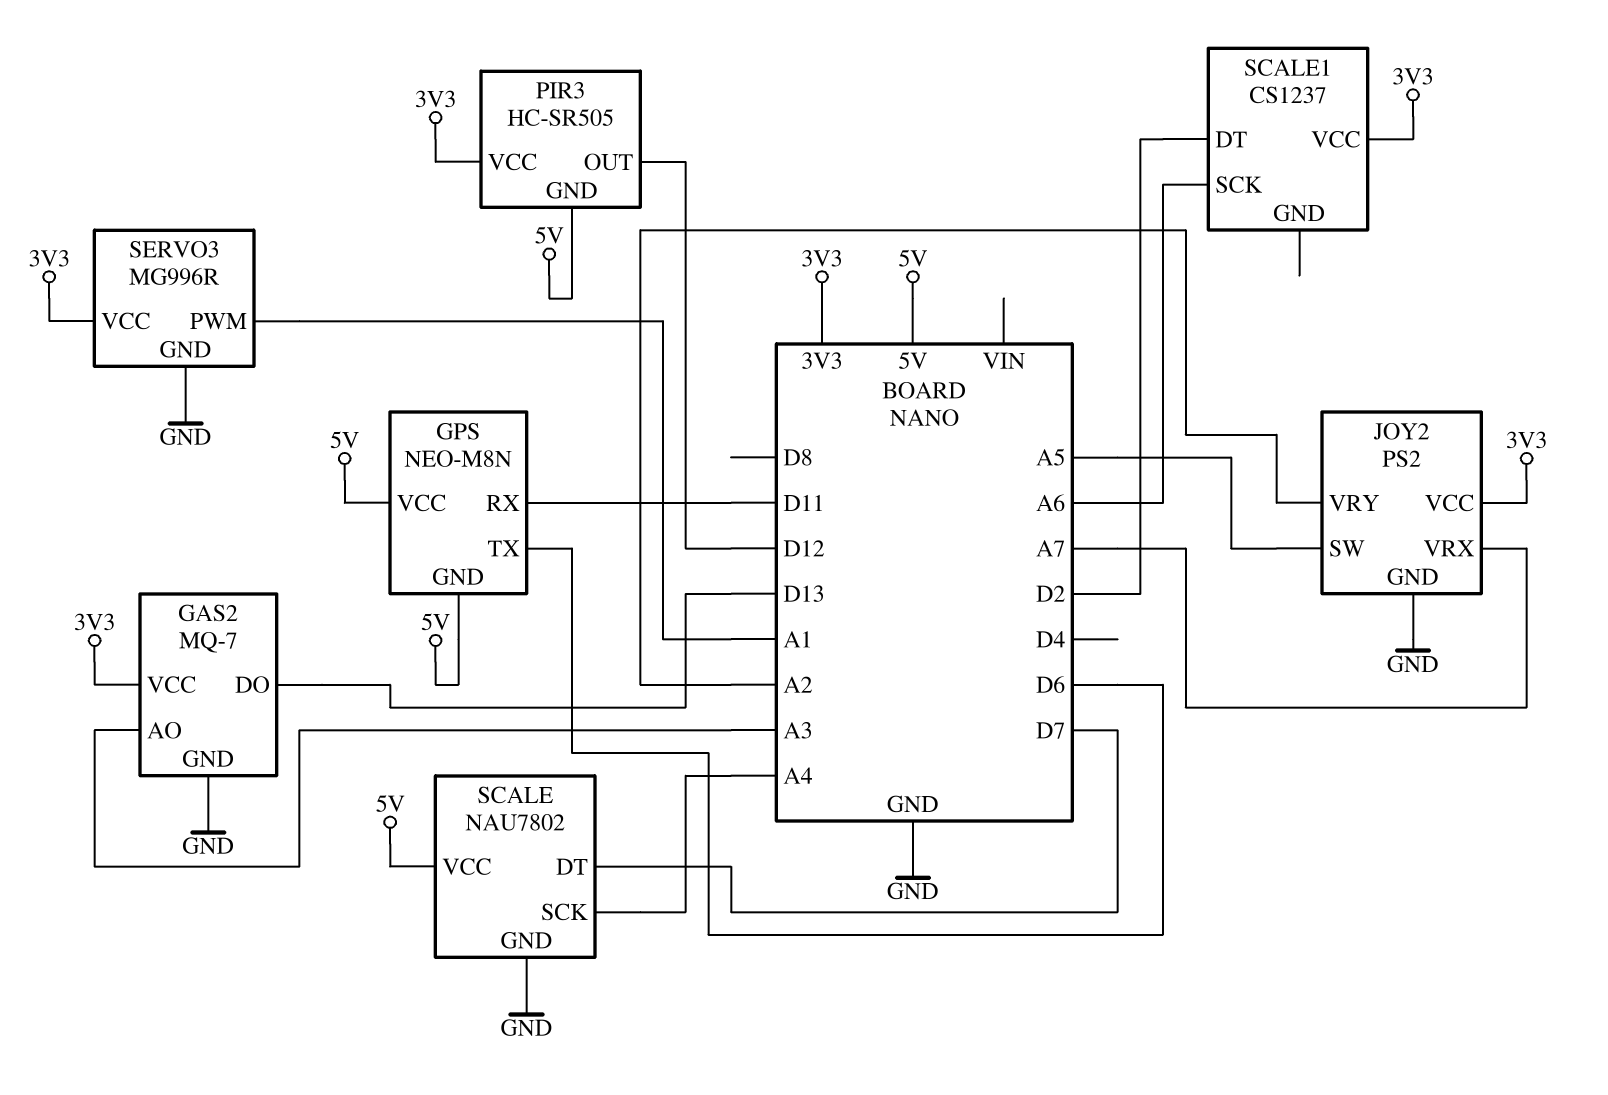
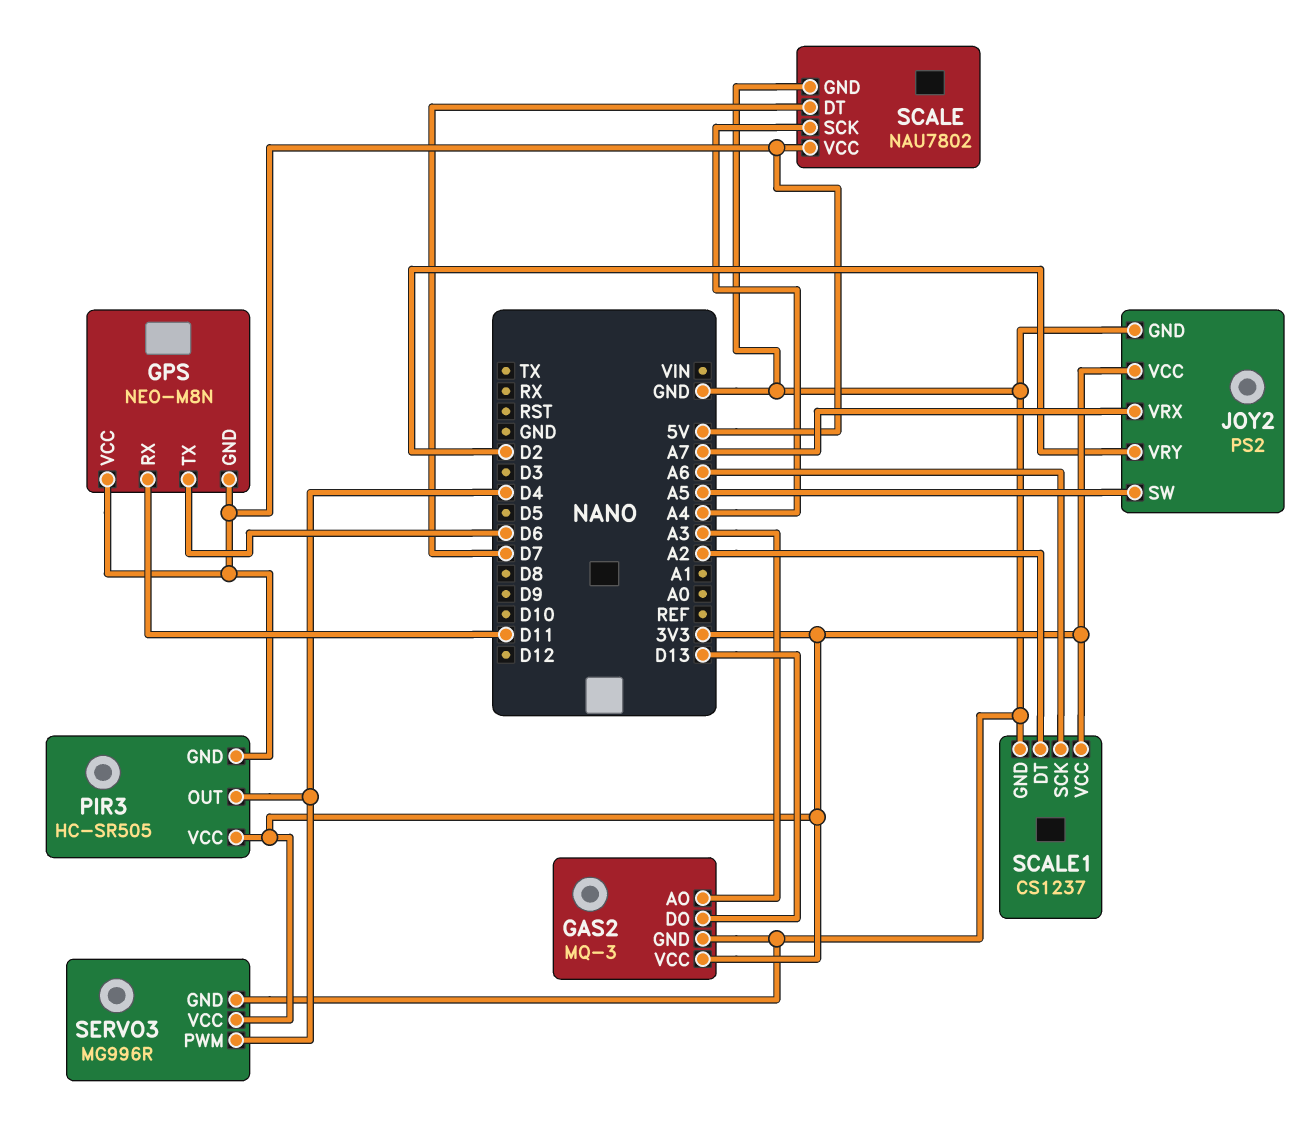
GAS2: MQ-7 -> MQ-3
JOY2 pin VRY: A2 -> D2
PIR3 pin OUT: D12 -> D4
SCALE1 pin DT: D2 -> A2
SCALE1 pin GND: none -> GND
SERVO3 pin PWM: A1 -> D4

